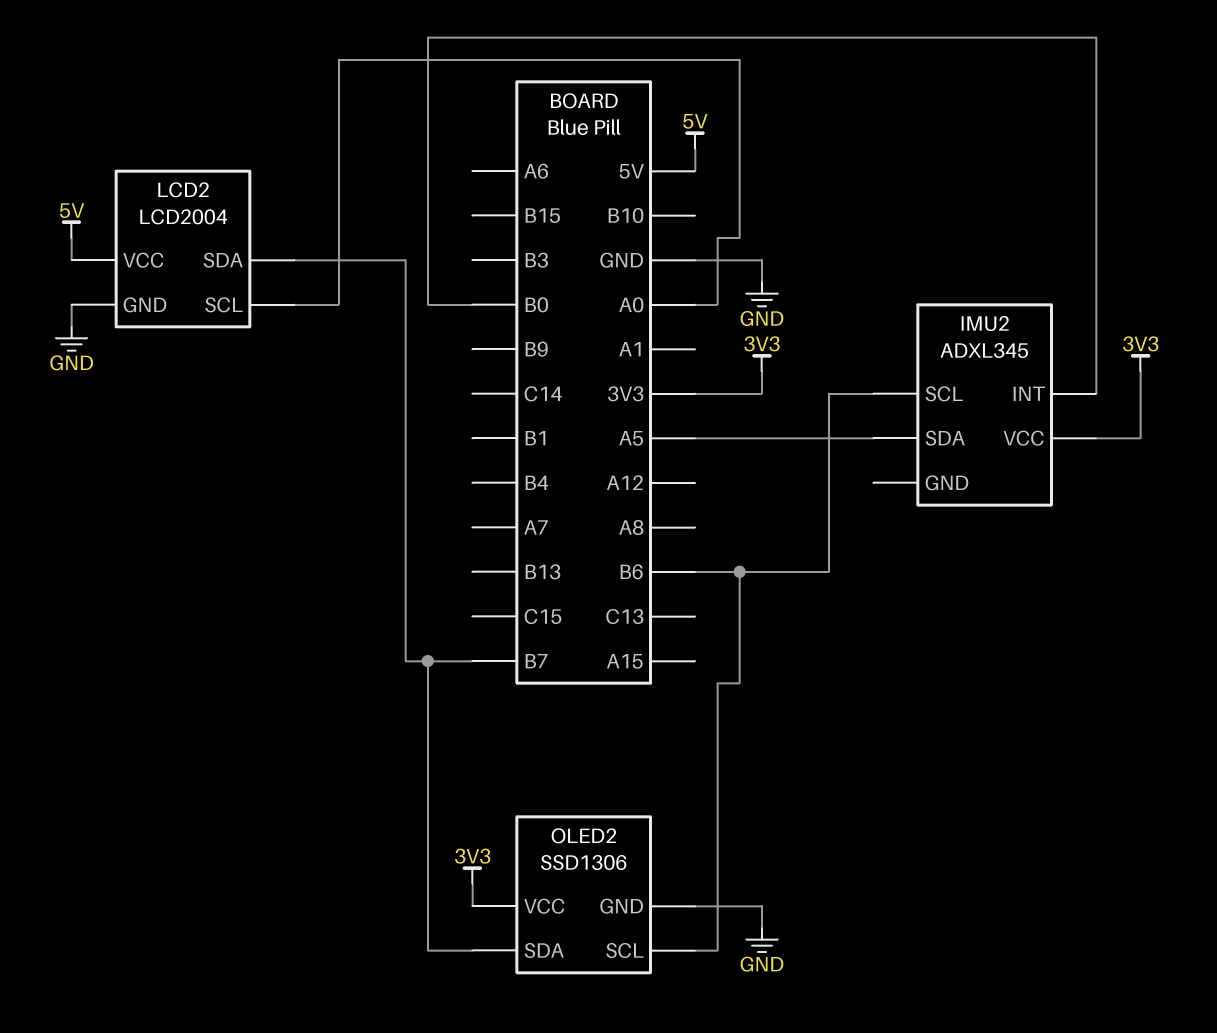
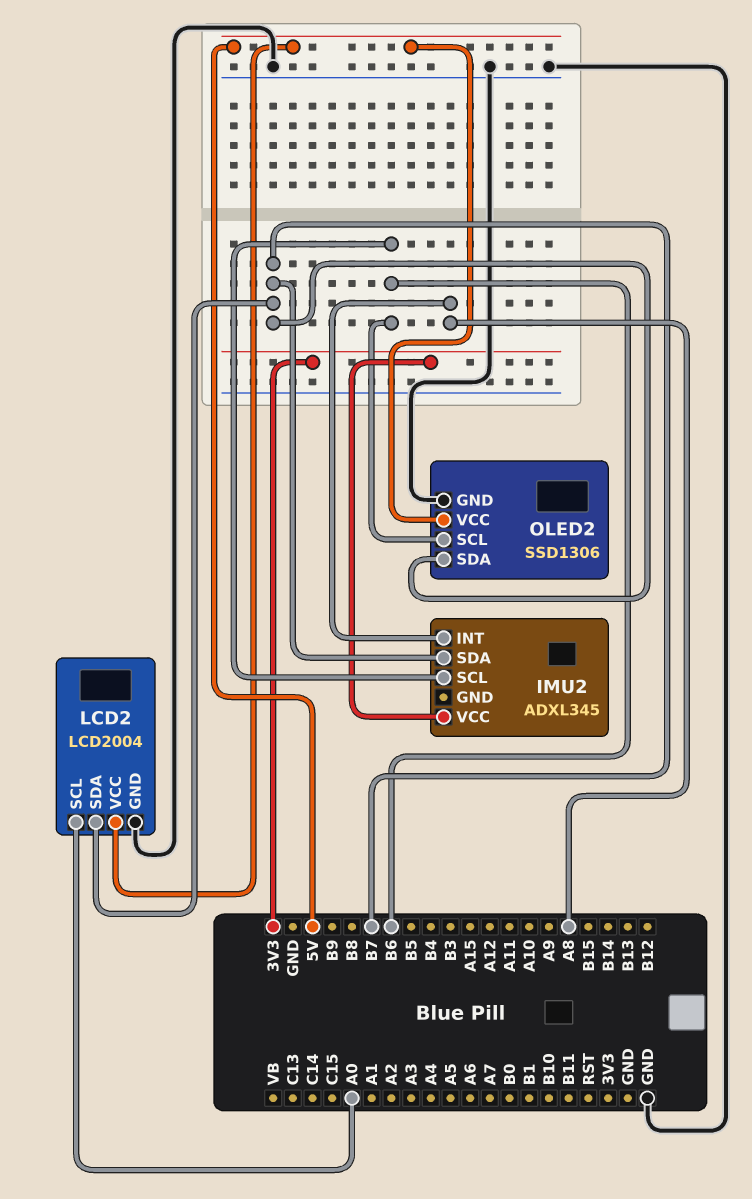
IMU2 pin INT: B0 -> A8
IMU2 pin SDA: A5 -> B7
OLED2 pin VCC: 3V3 -> 5V

